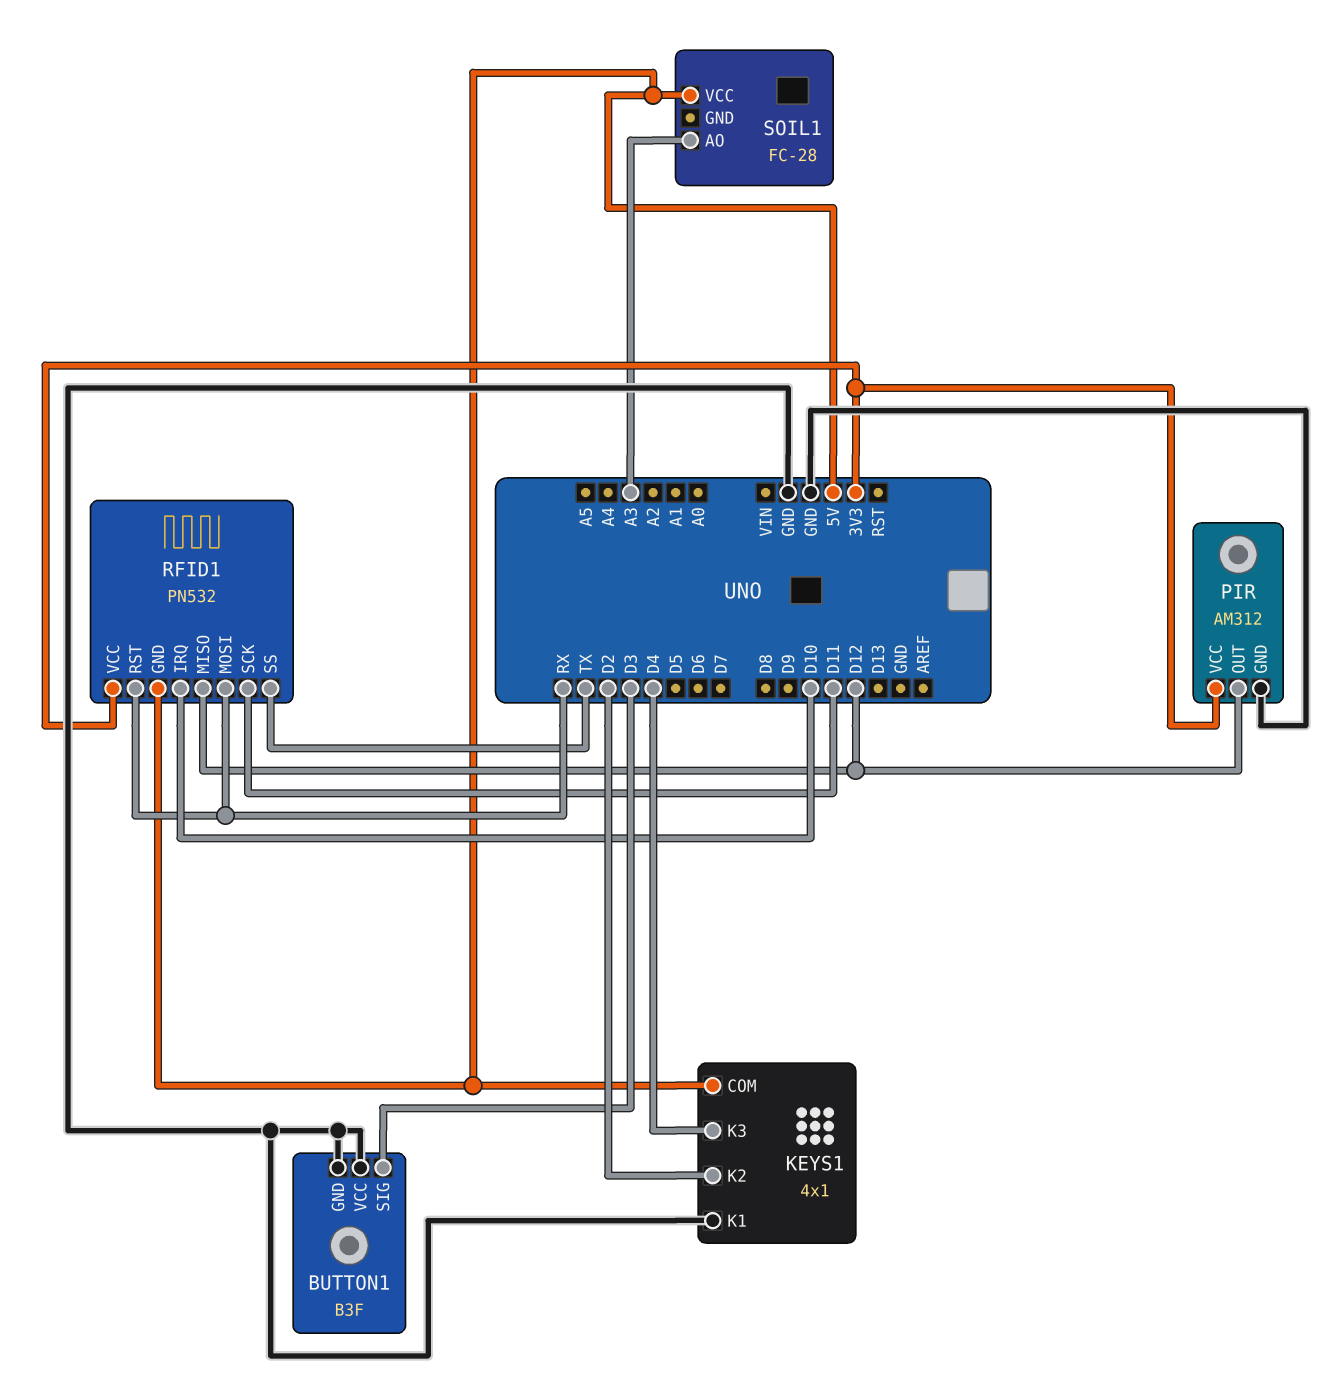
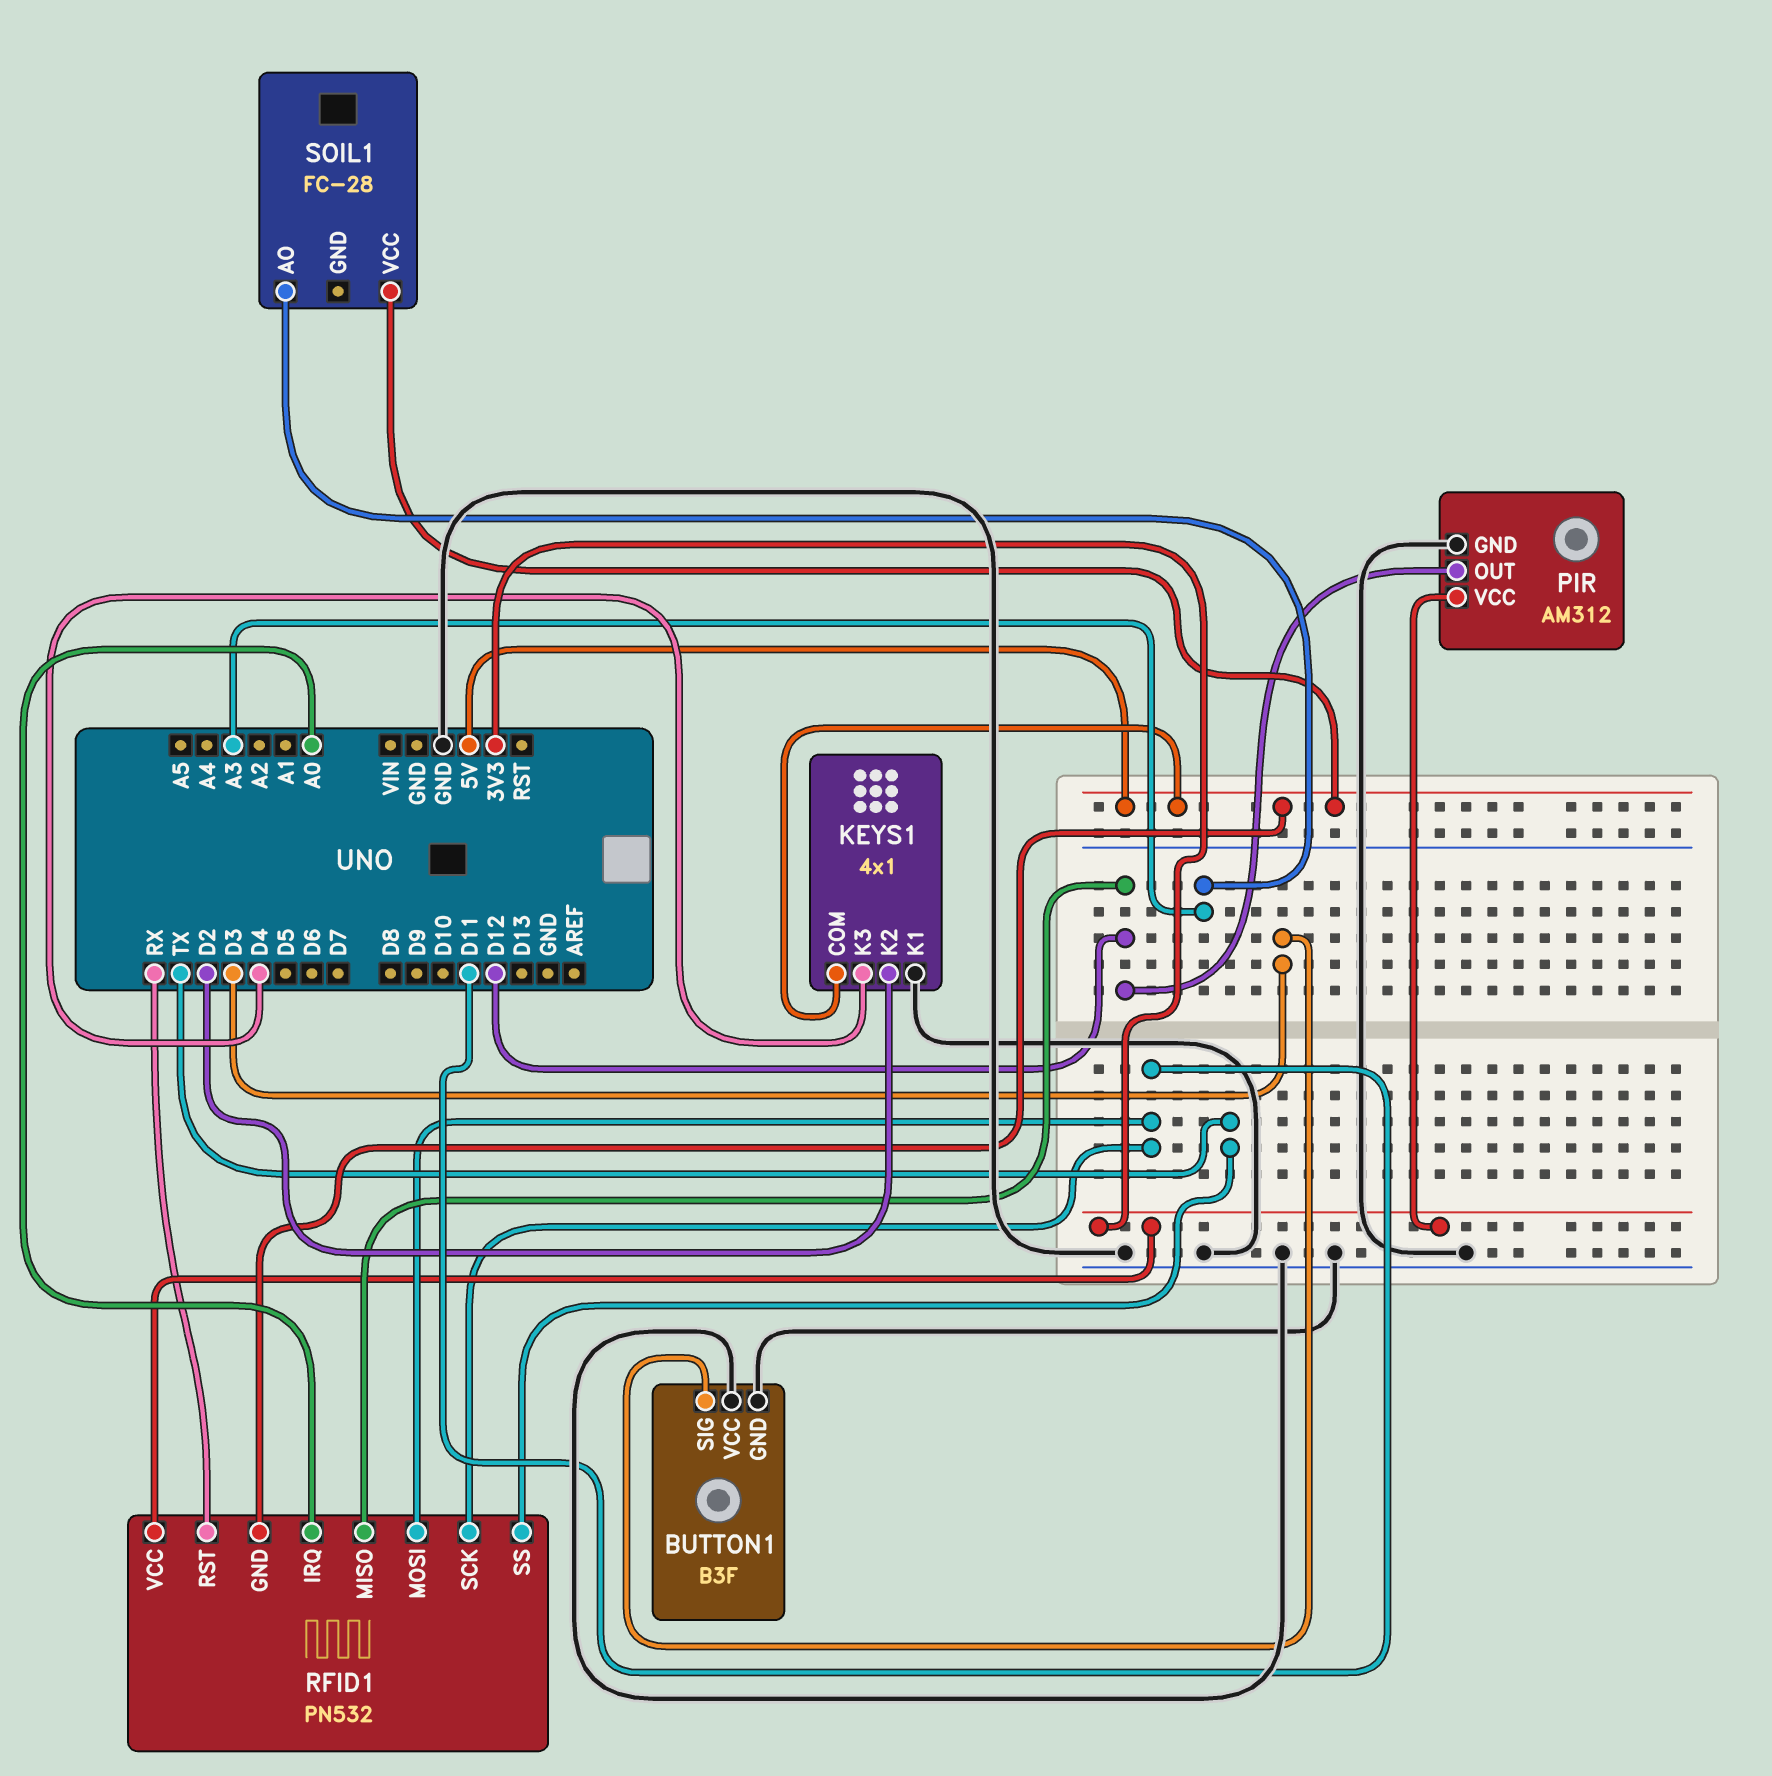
RFID1 pin IRQ: D10 -> A0
RFID1 pin MOSI: RX -> D11

